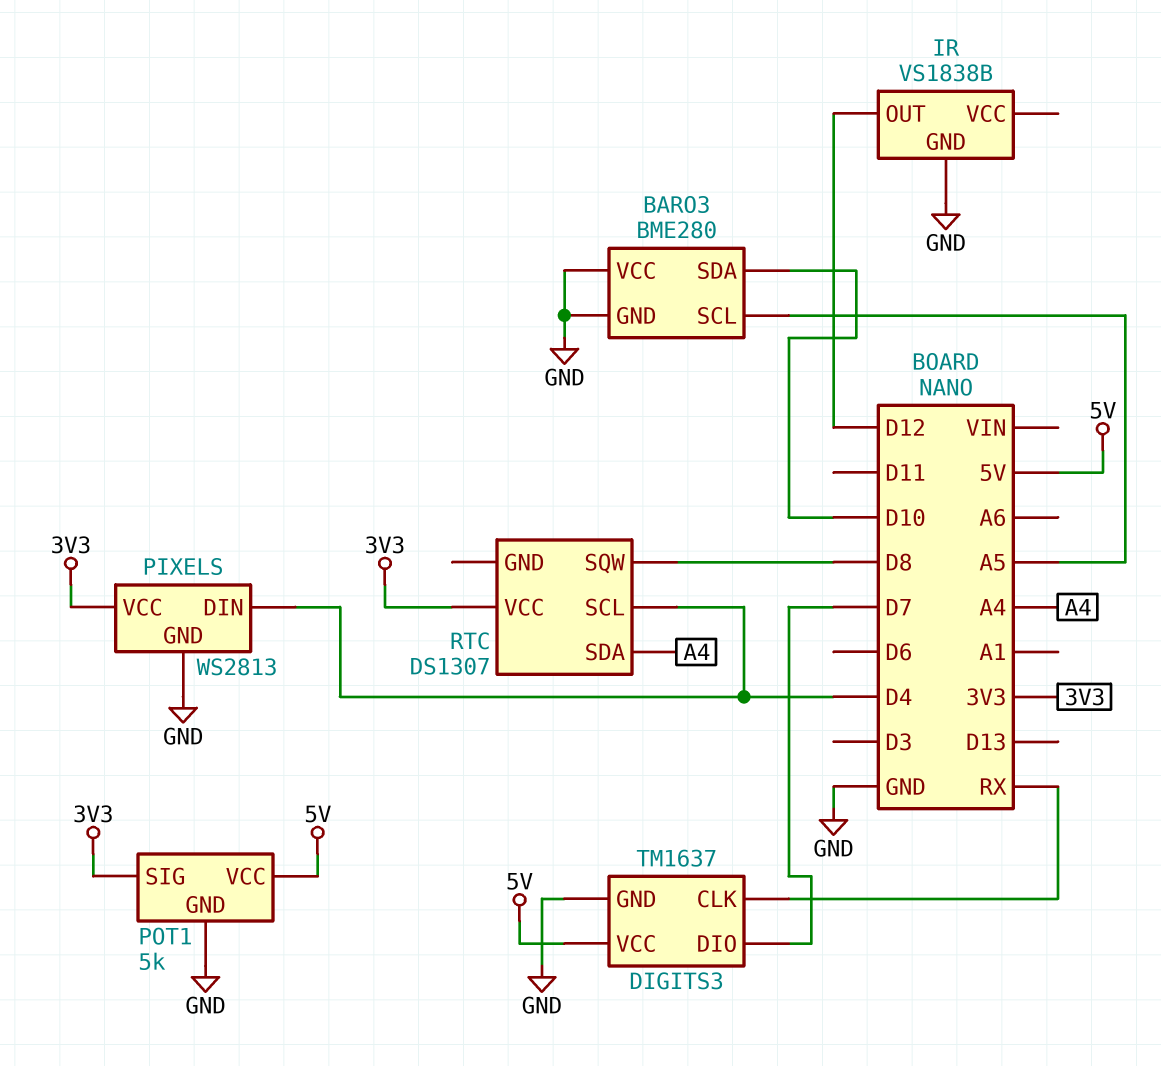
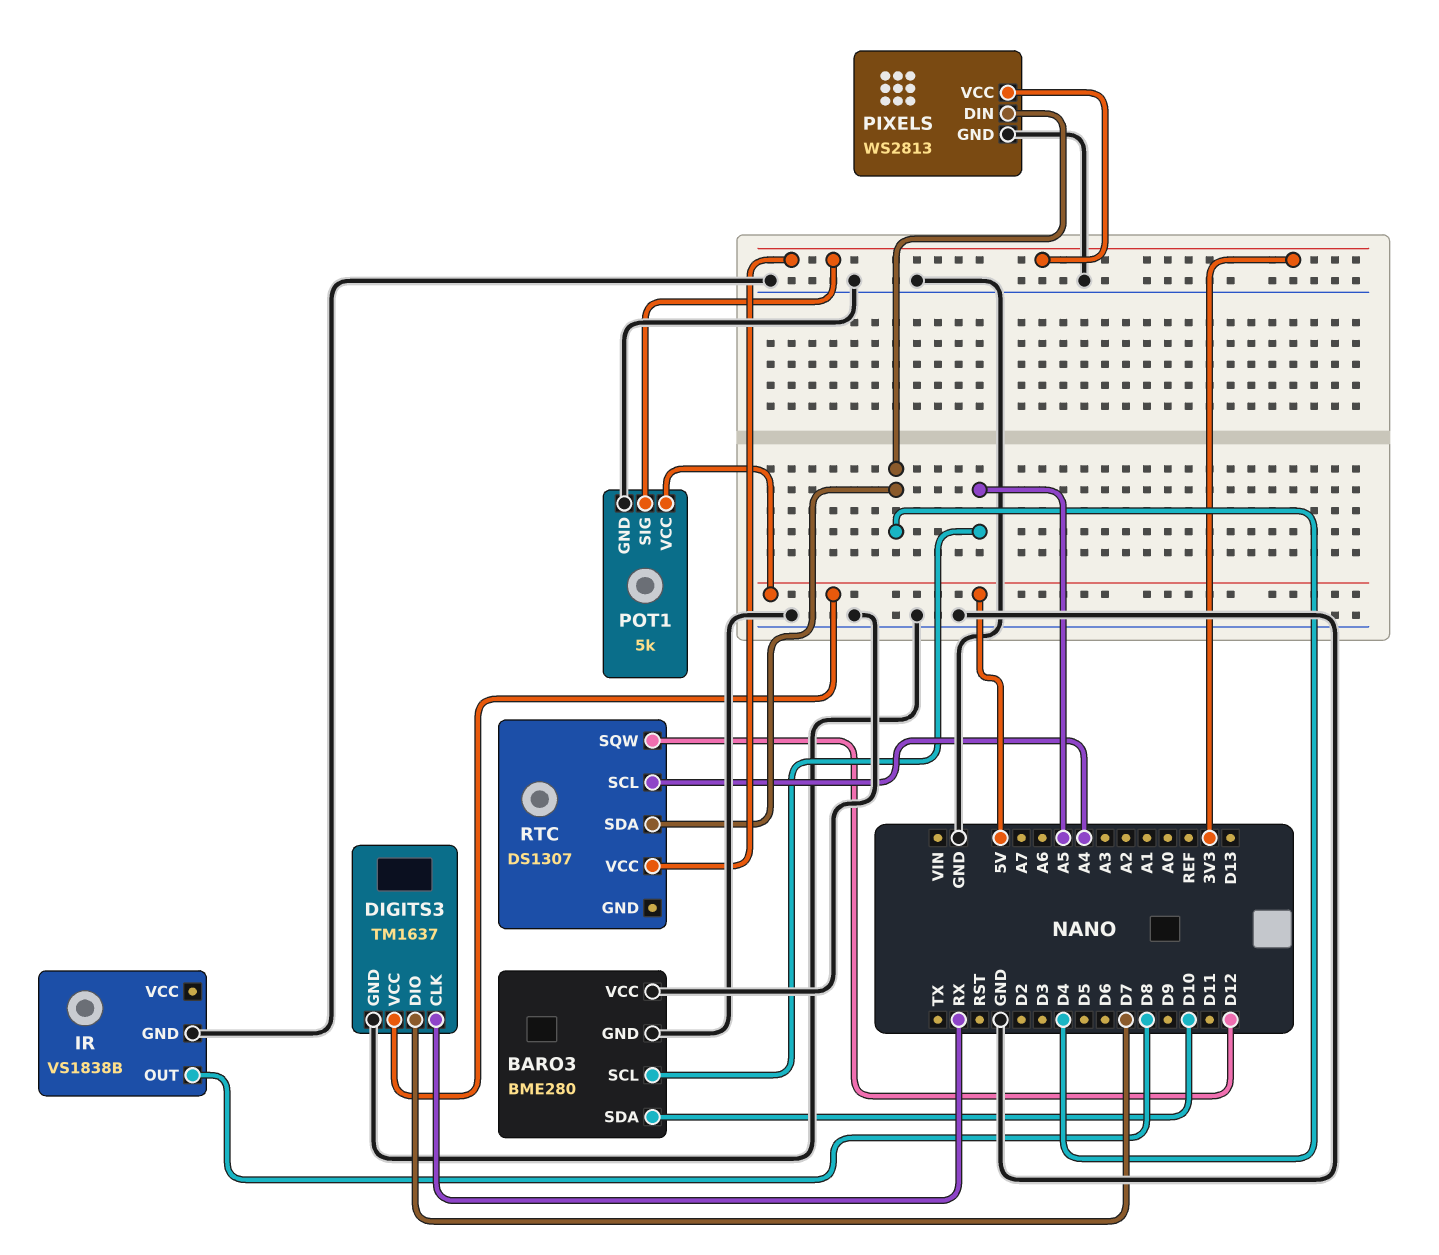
IR pin OUT: D12 -> D8
RTC pin SCL: D4 -> A4
RTC pin SDA: A4 -> D4
RTC pin SQW: D8 -> D12

